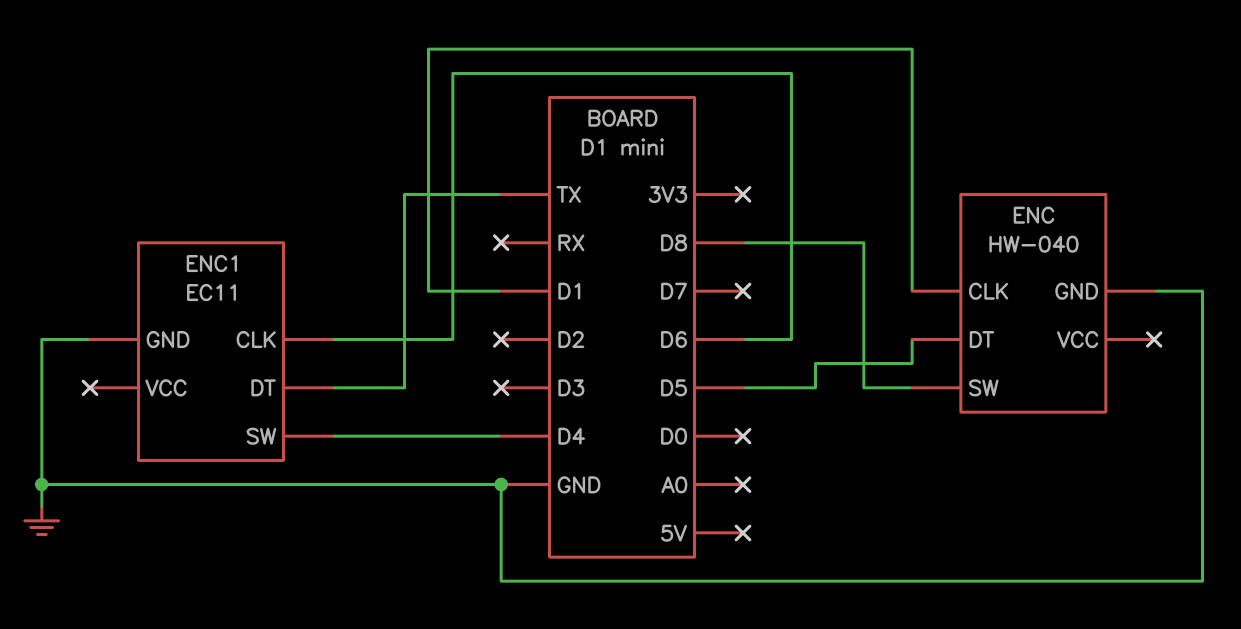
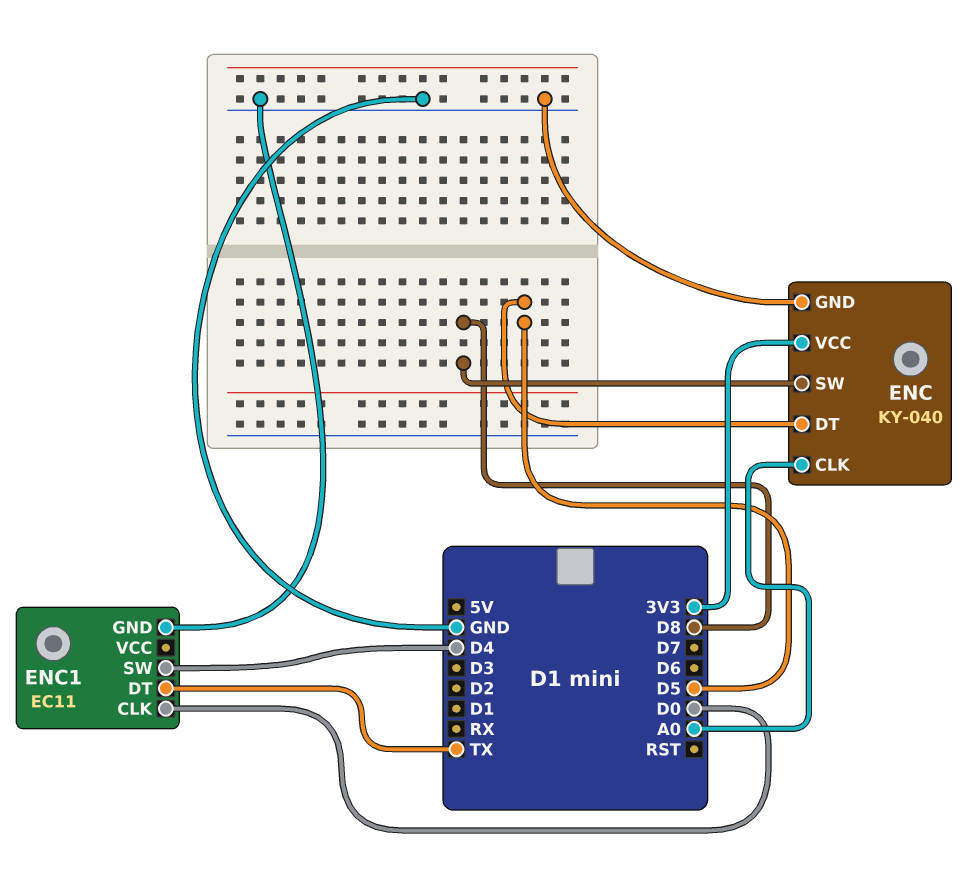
ENC: HW-040 -> KY-040
ENC pin CLK: D1 -> A0
ENC pin VCC: none -> 3V3
ENC1 pin CLK: D6 -> D0

